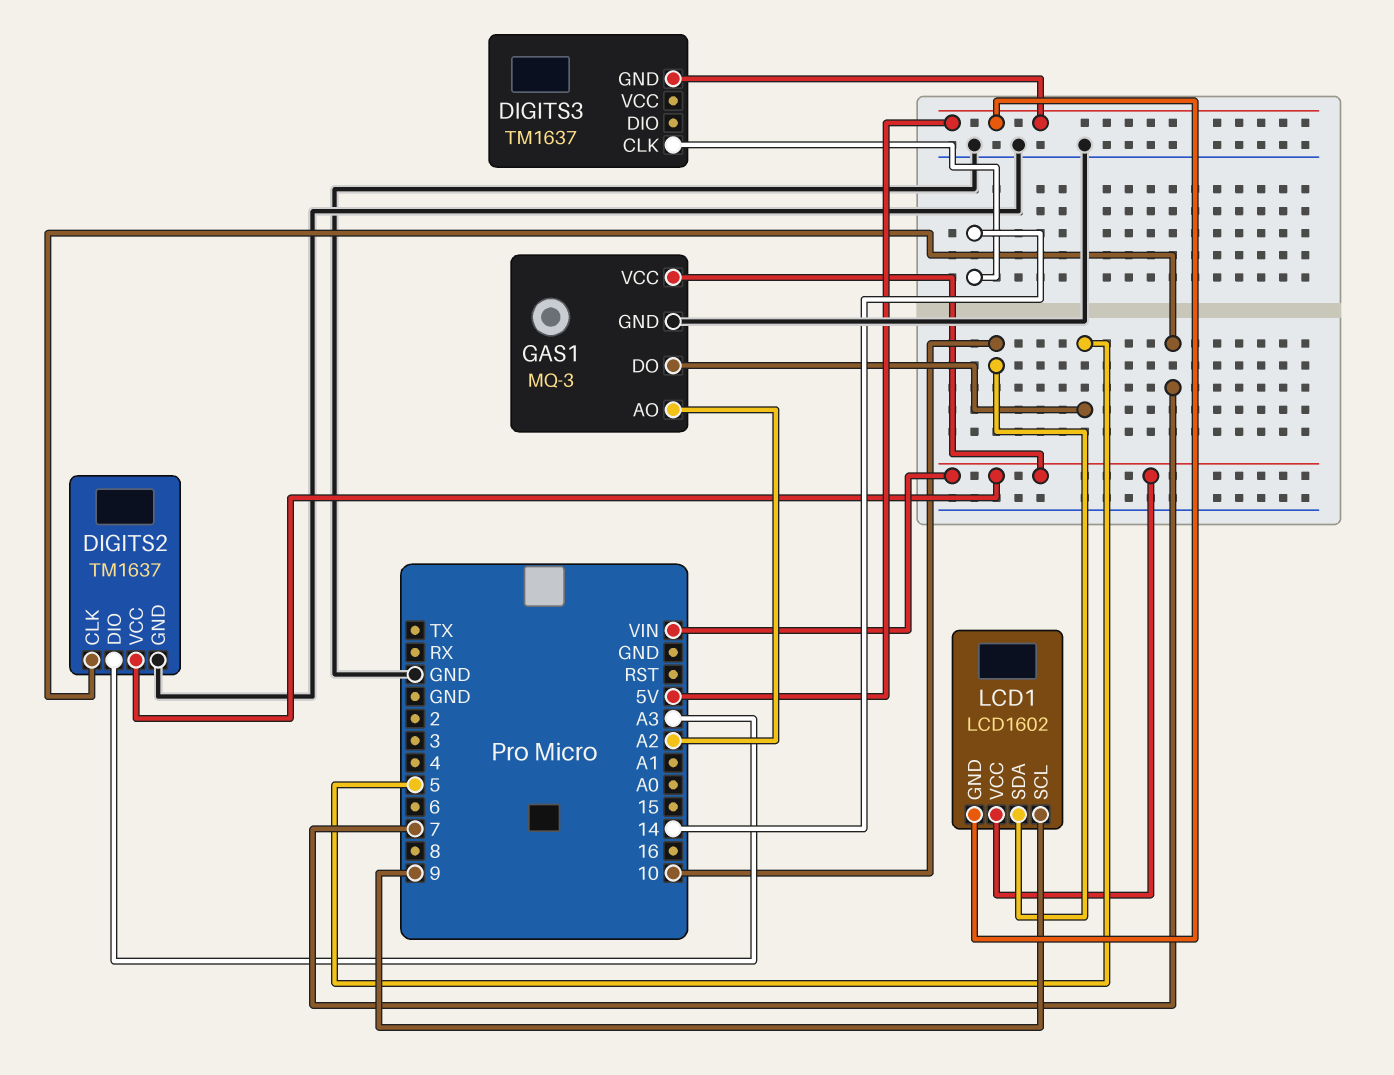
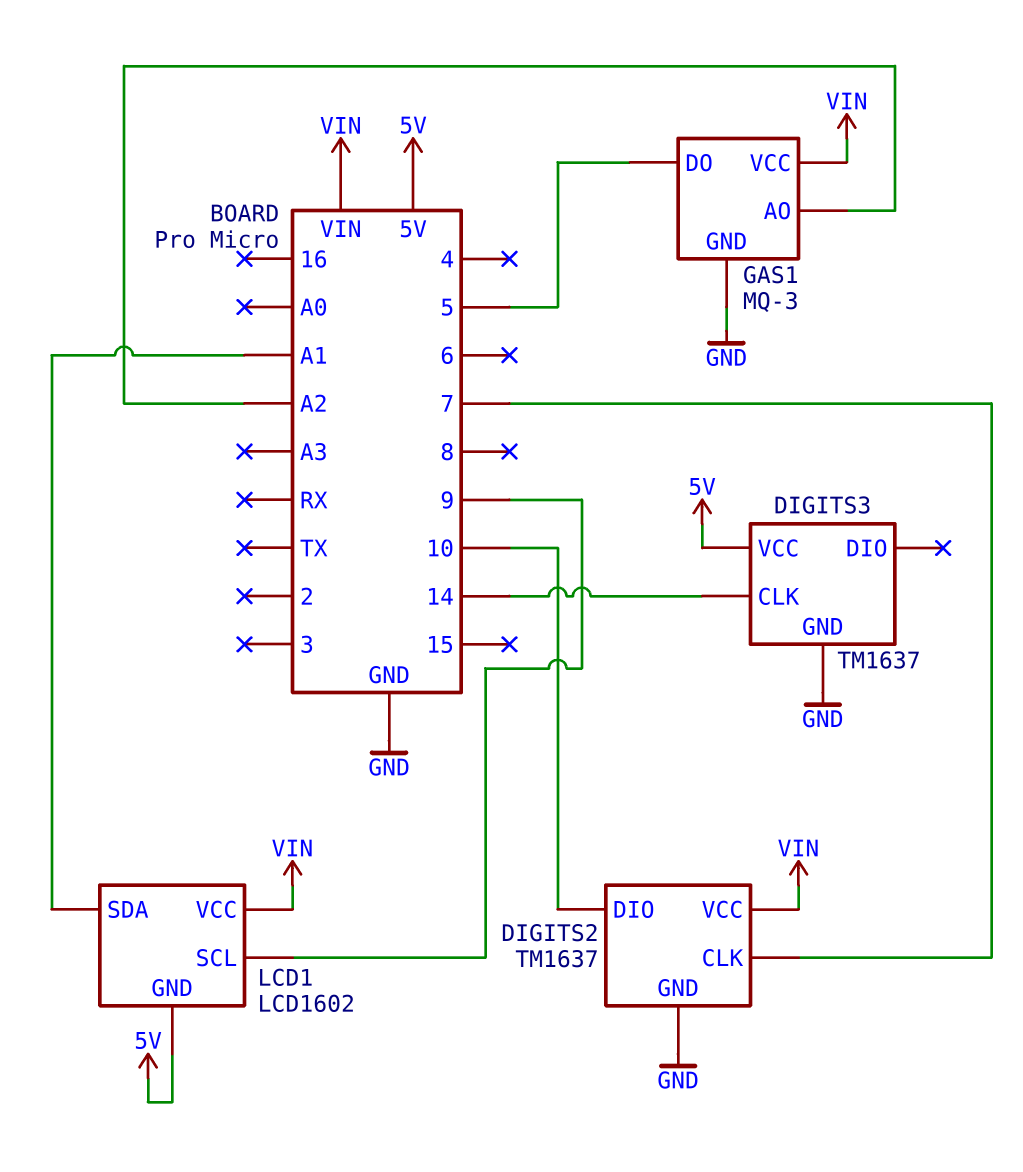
DIGITS2 pin DIO: A3 -> 10
DIGITS3 pin GND: 5V -> GND
DIGITS3 pin VCC: none -> 5V
LCD1 pin SDA: 10 -> A1

